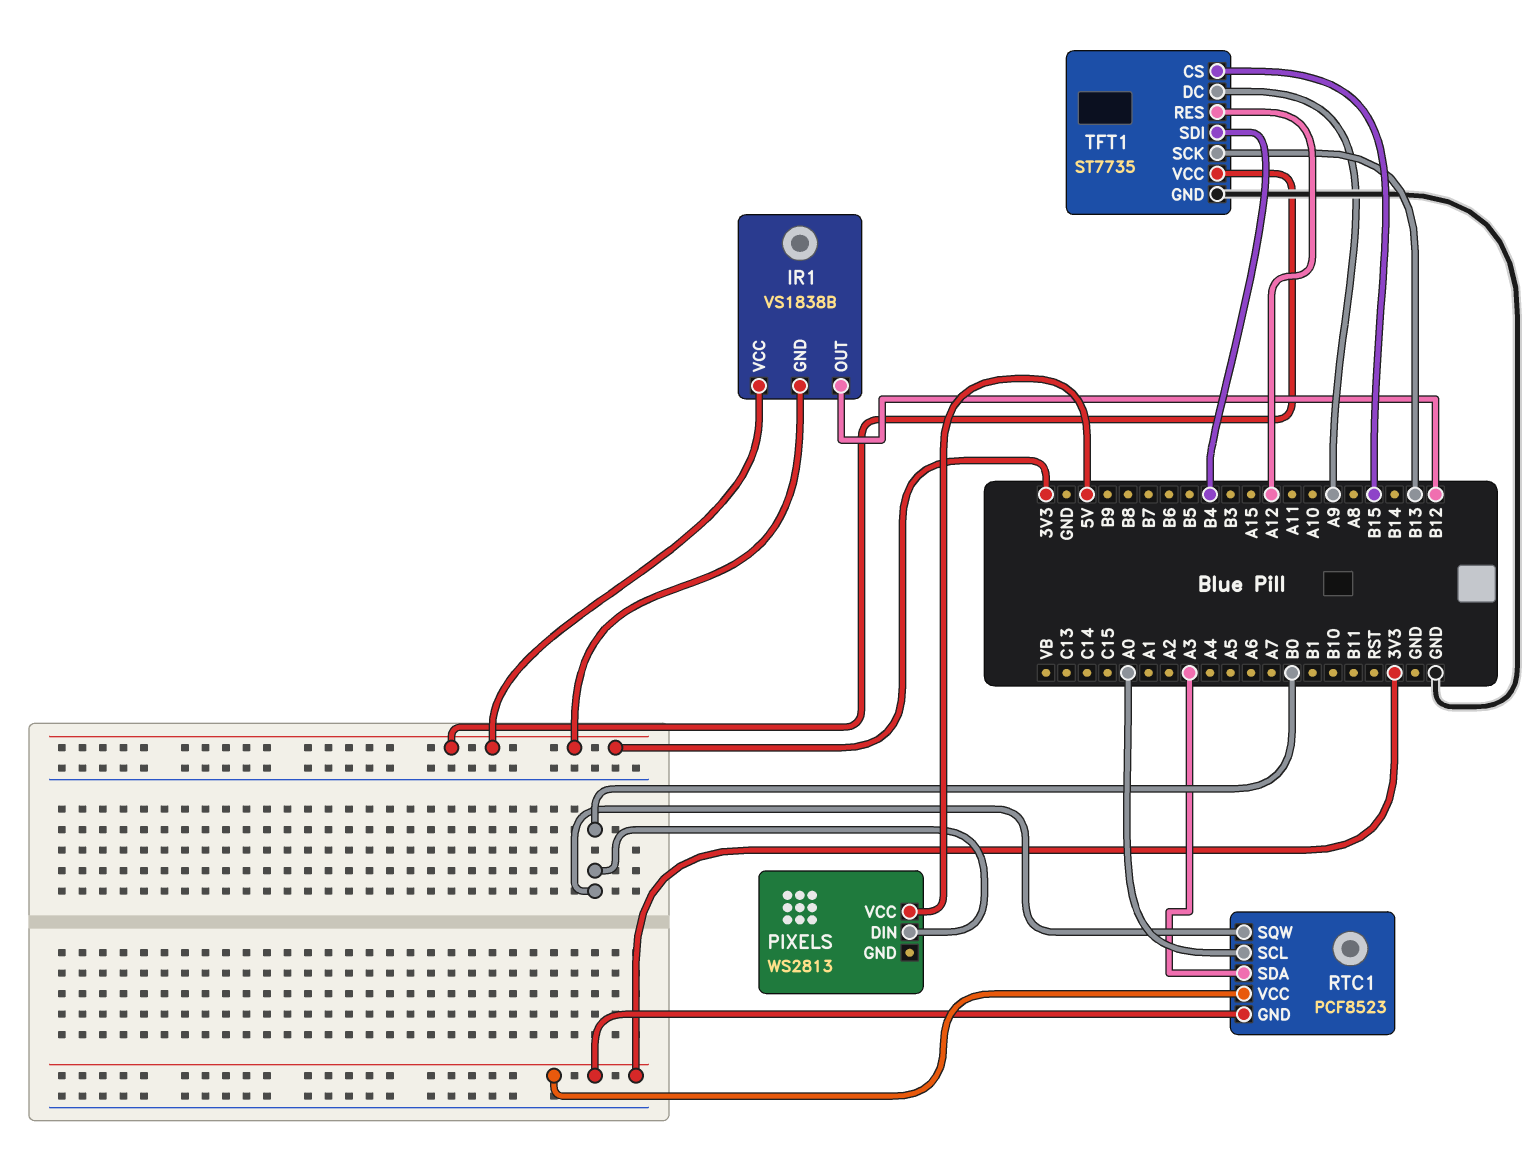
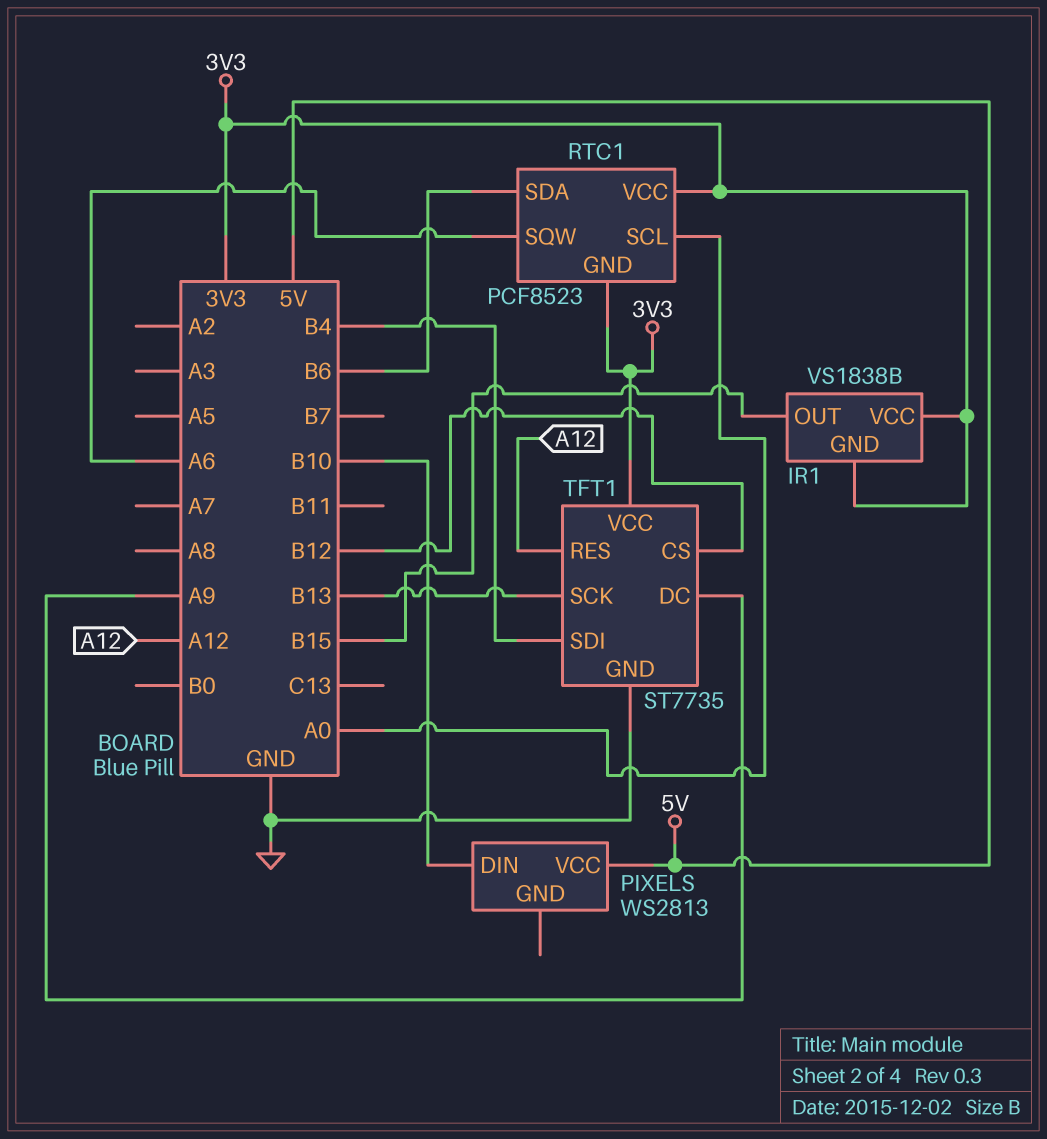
IR1 pin OUT: B12 -> B15
PIXELS pin DIN: B0 -> B10
RTC1 pin SDA: A3 -> B6
RTC1 pin SQW: B0 -> A6
TFT1 pin CS: B15 -> B12

